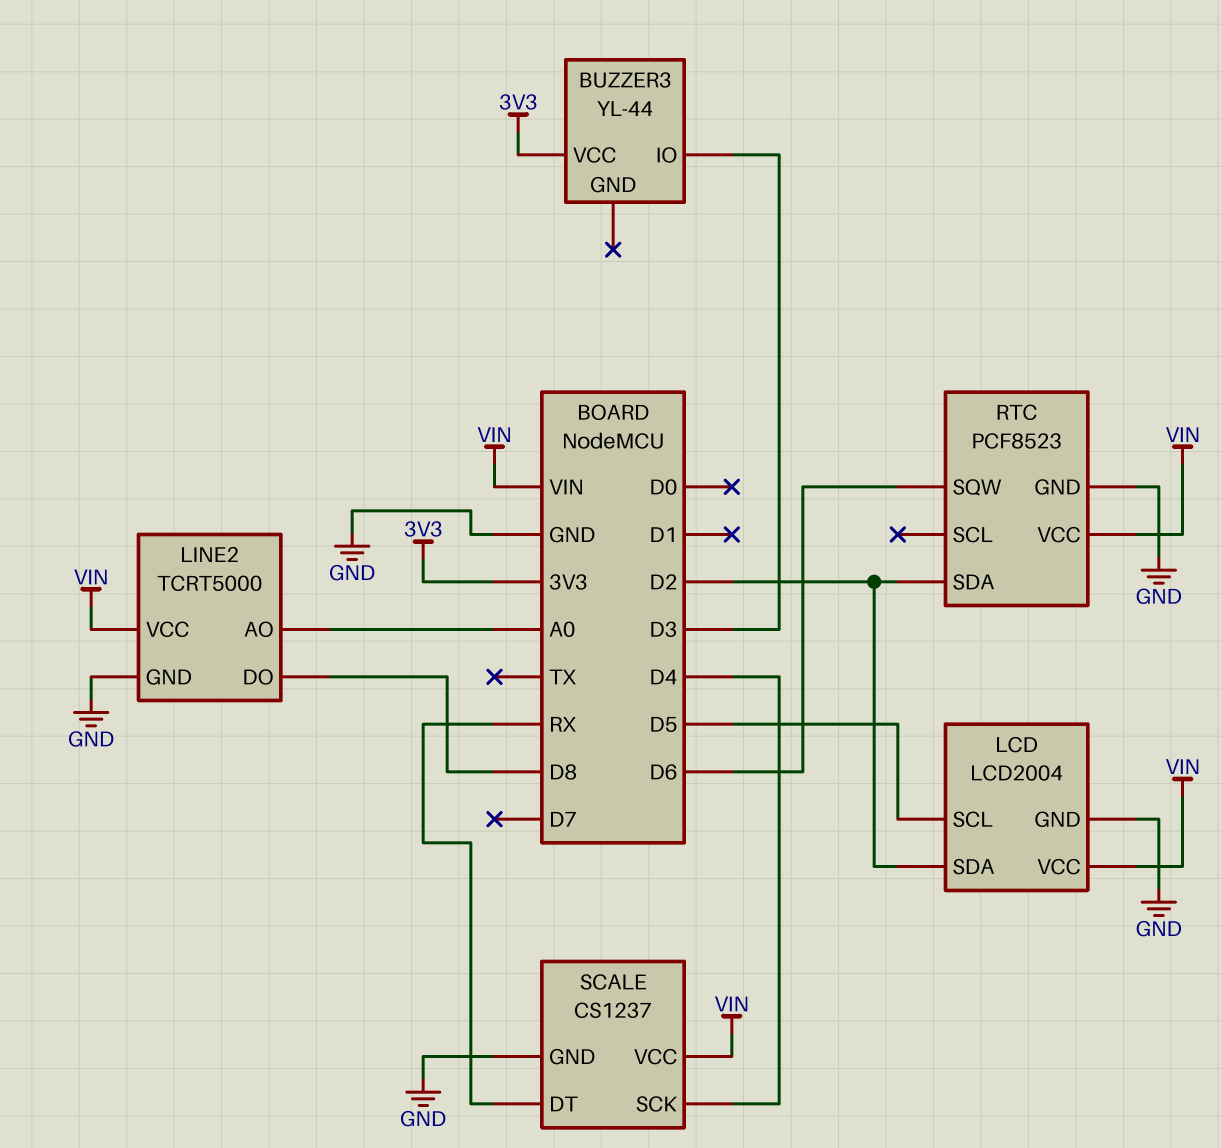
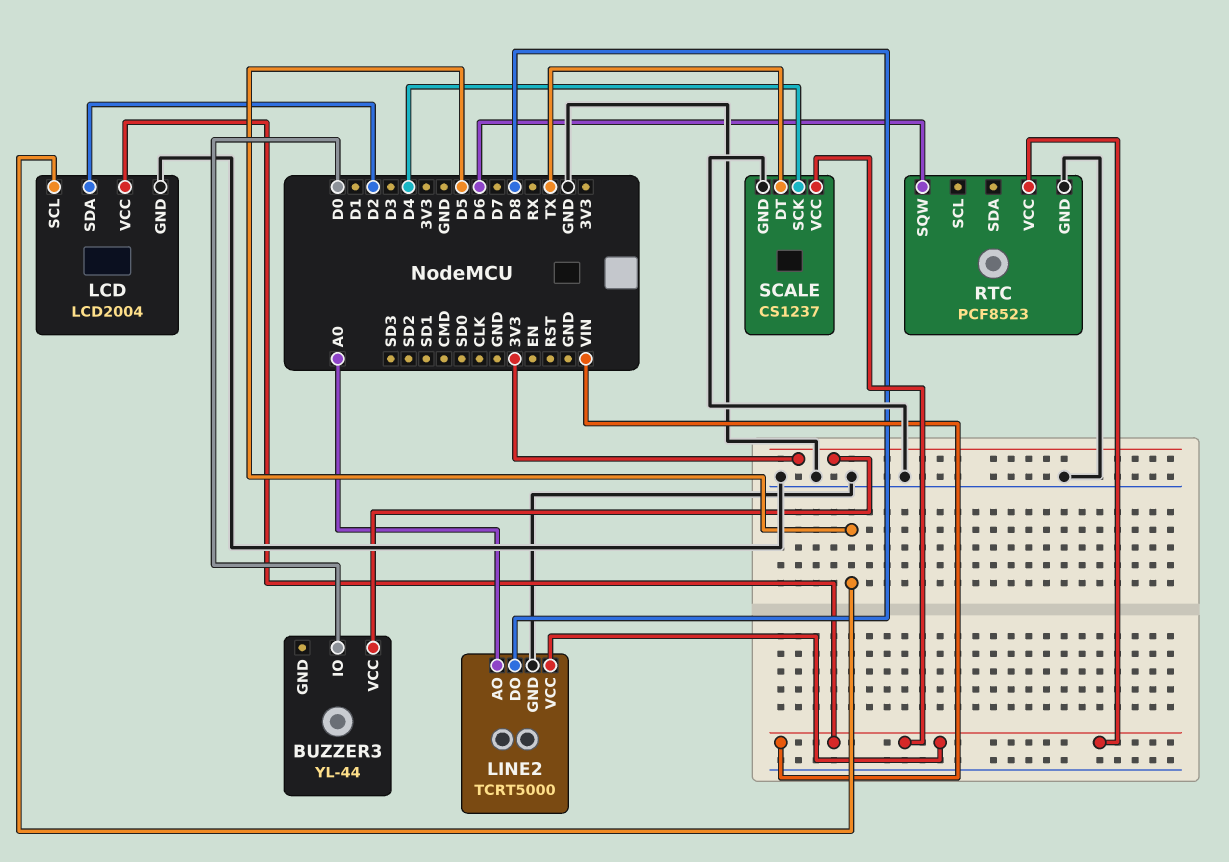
BUZZER3 pin IO: D3 -> D0
RTC pin SDA: D2 -> none
SCALE pin DT: RX -> TX

